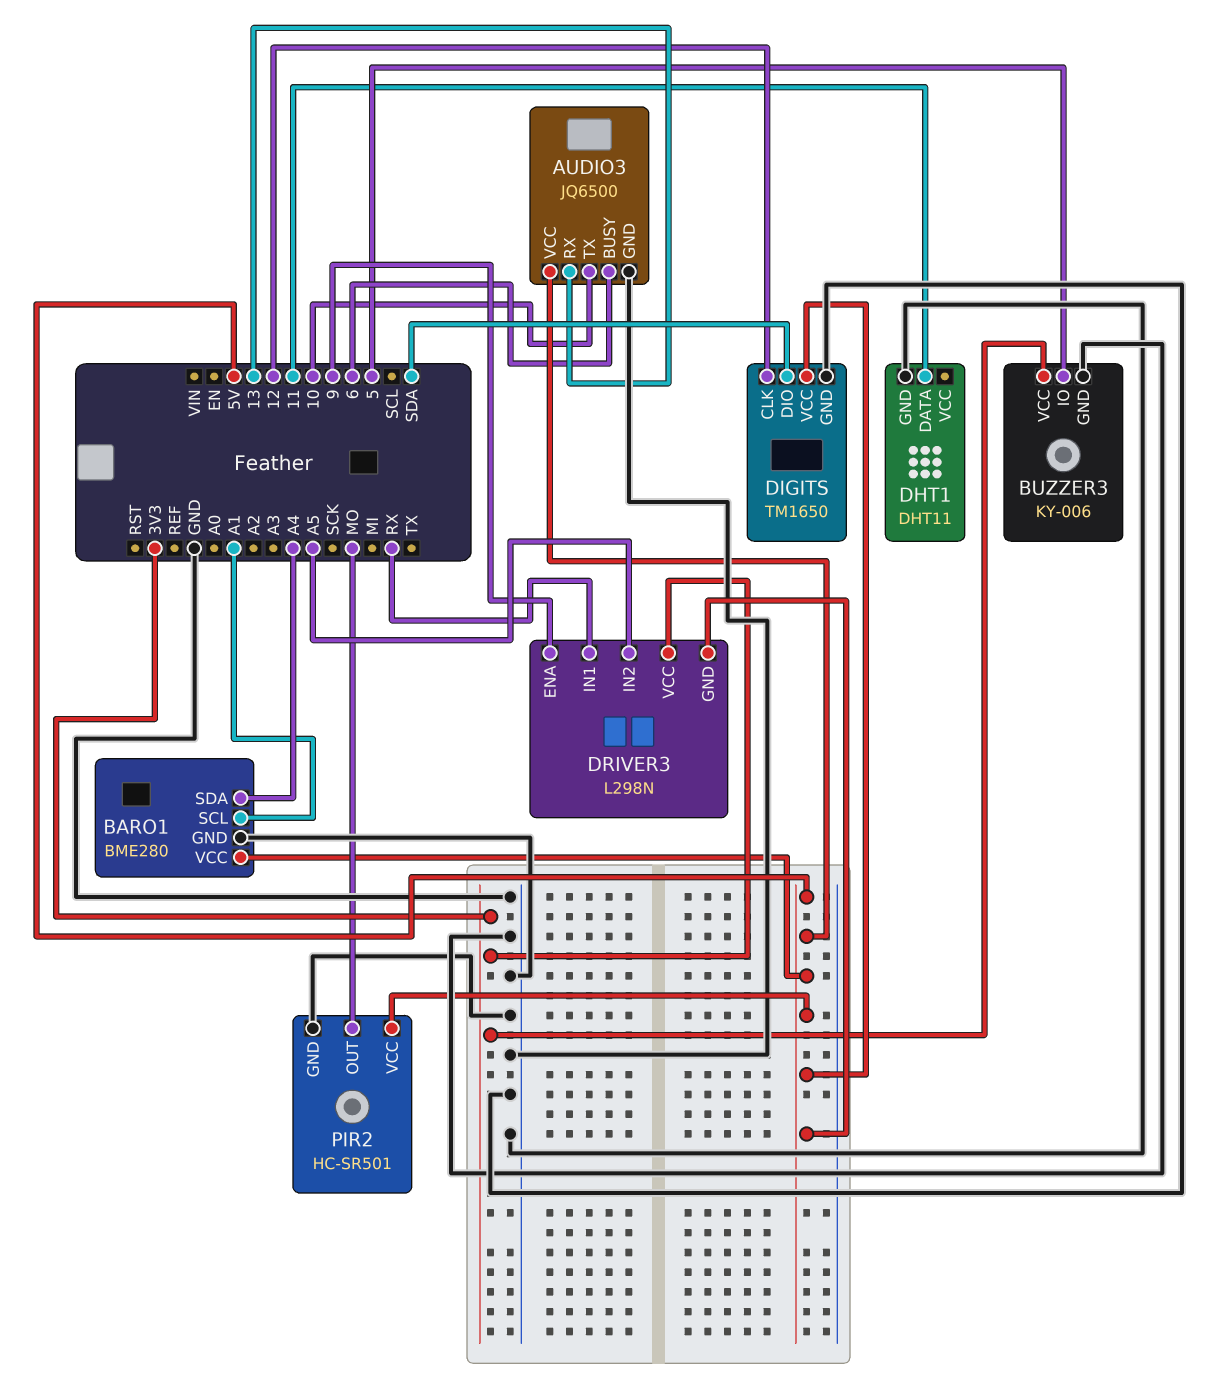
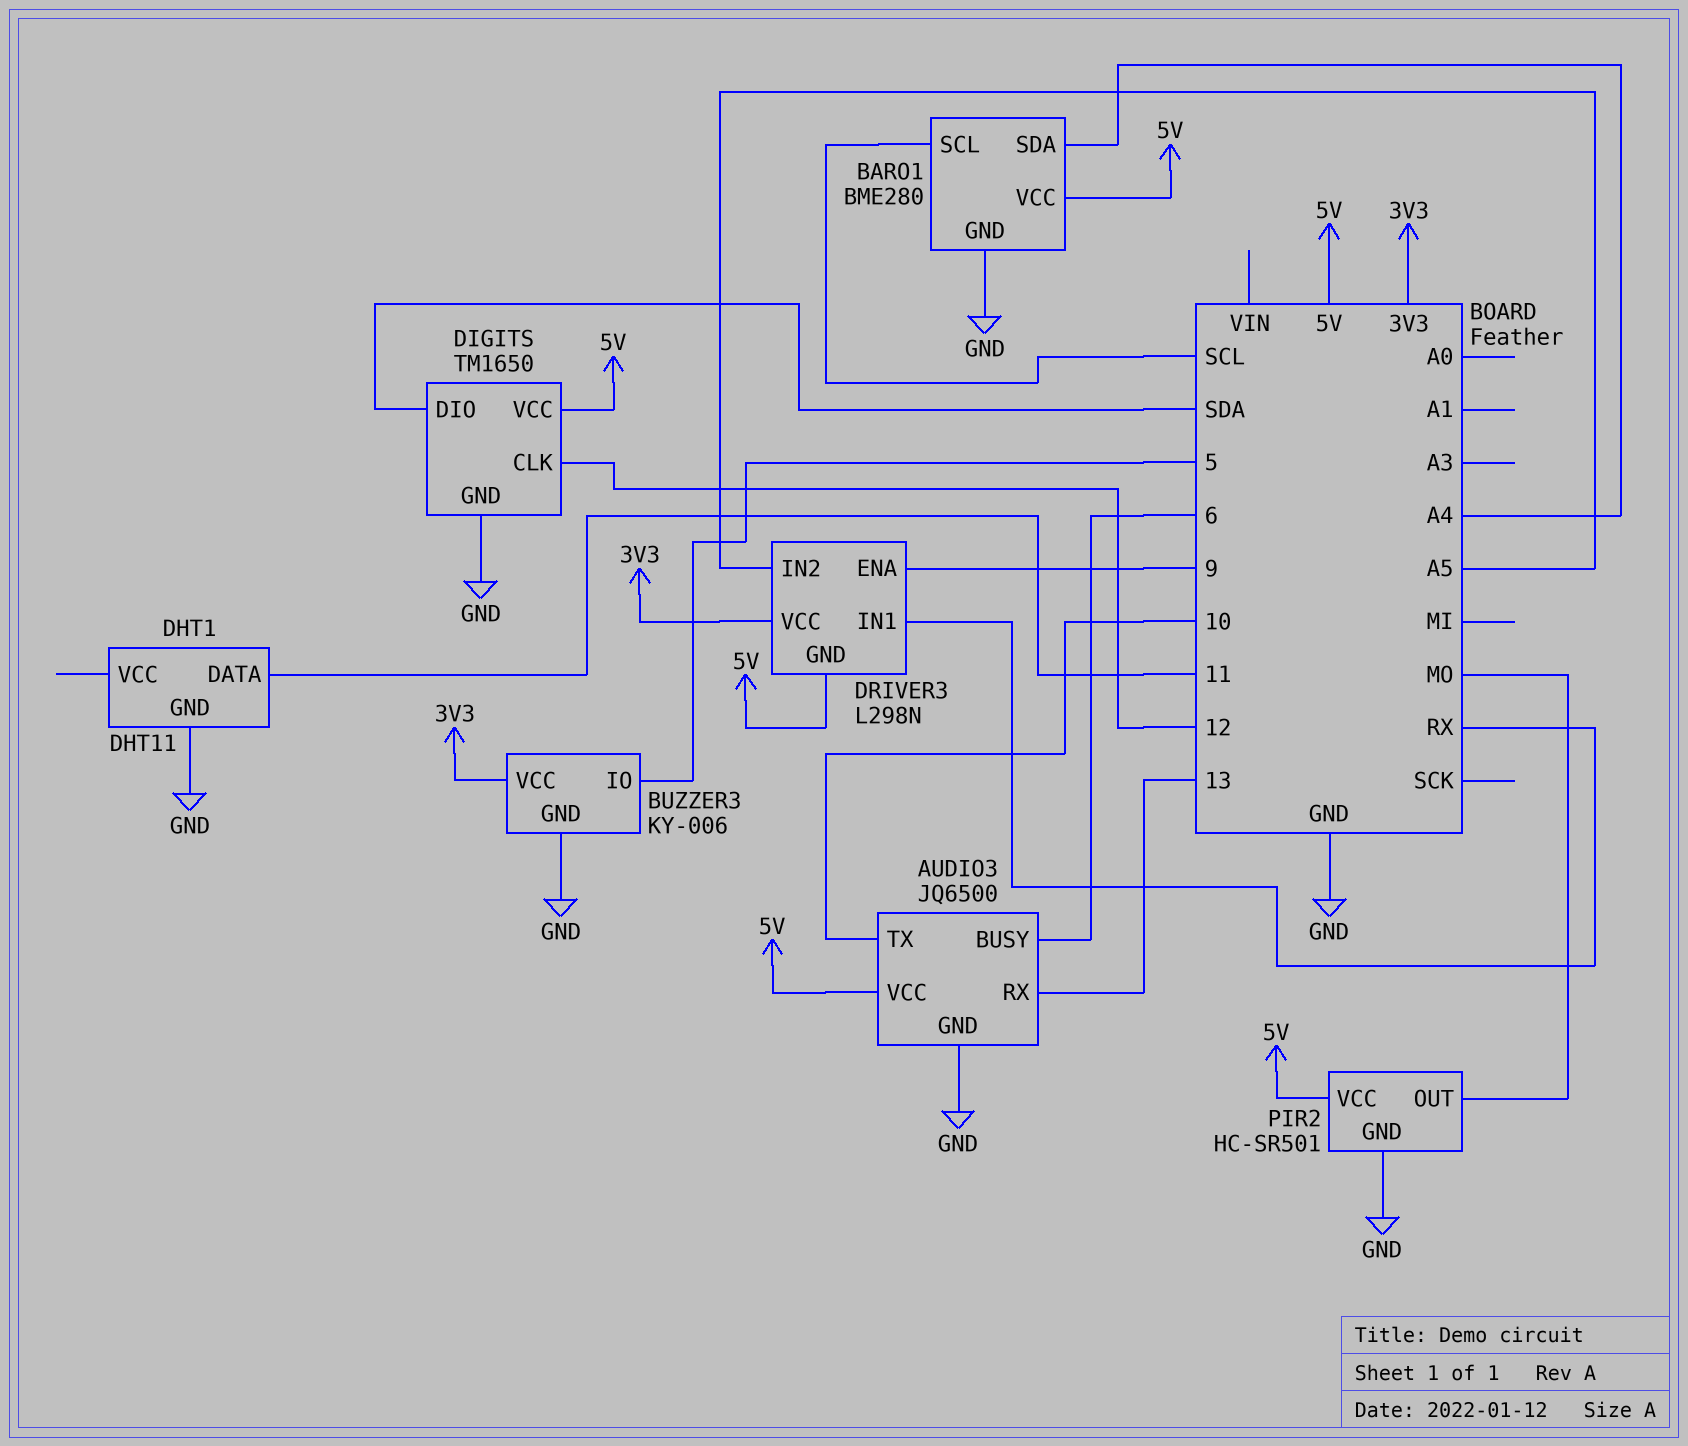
BARO1 pin SCL: A1 -> SCL

